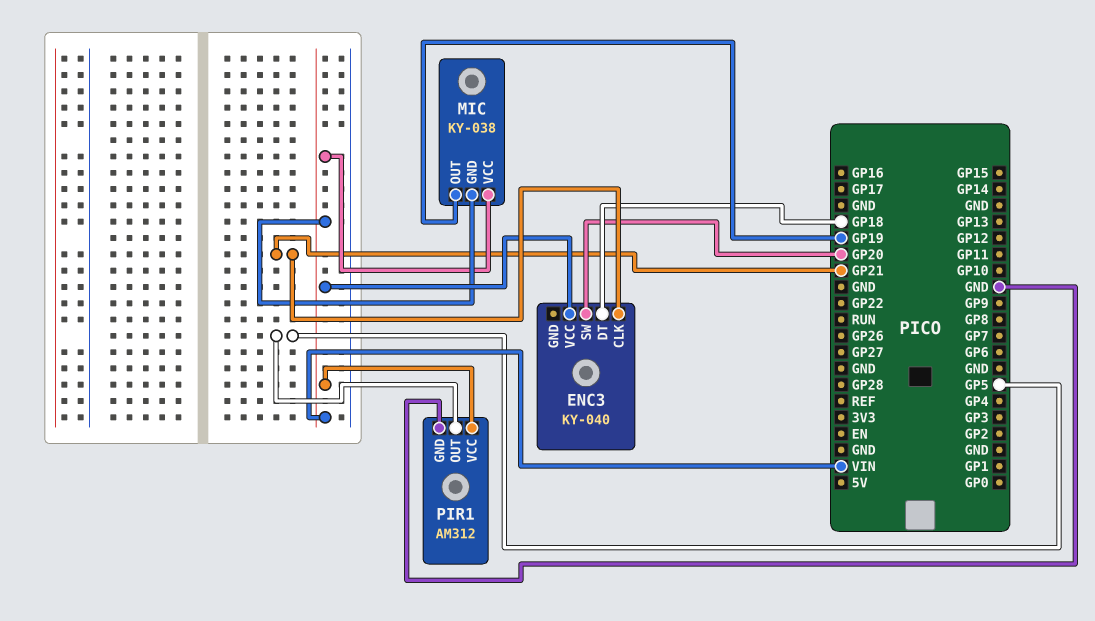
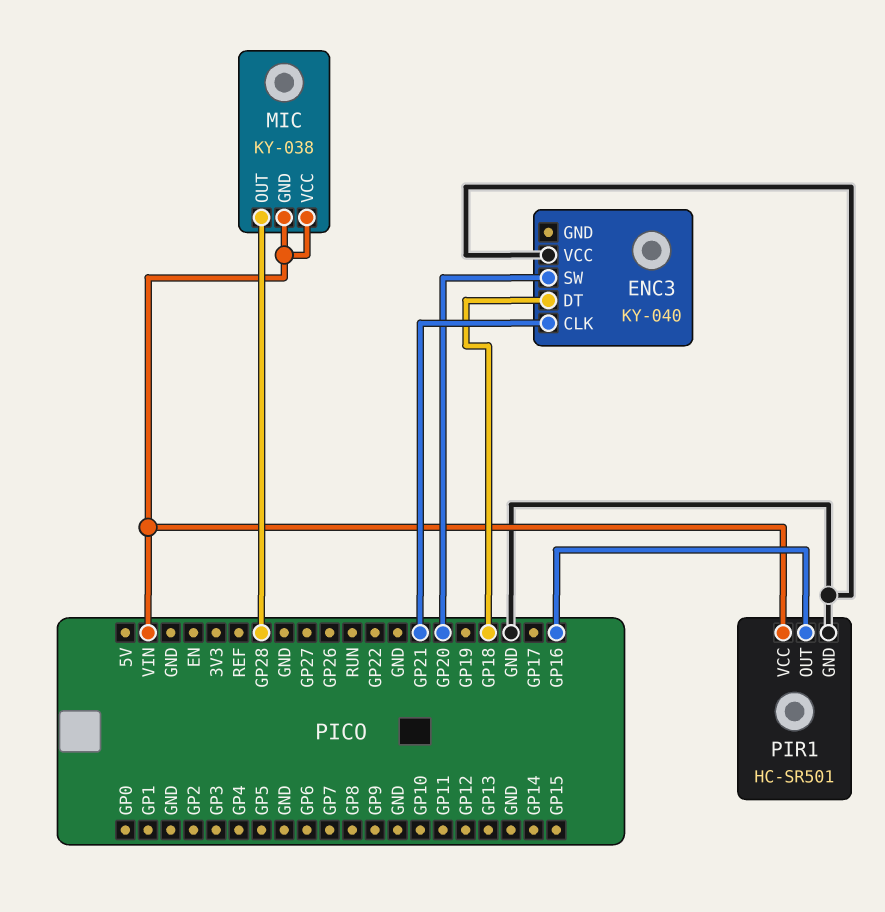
ENC3 pin VCC: VIN -> GND
MIC pin OUT: GP19 -> GP28
PIR1: AM312 -> HC-SR501
PIR1 pin OUT: GP5 -> GP16

